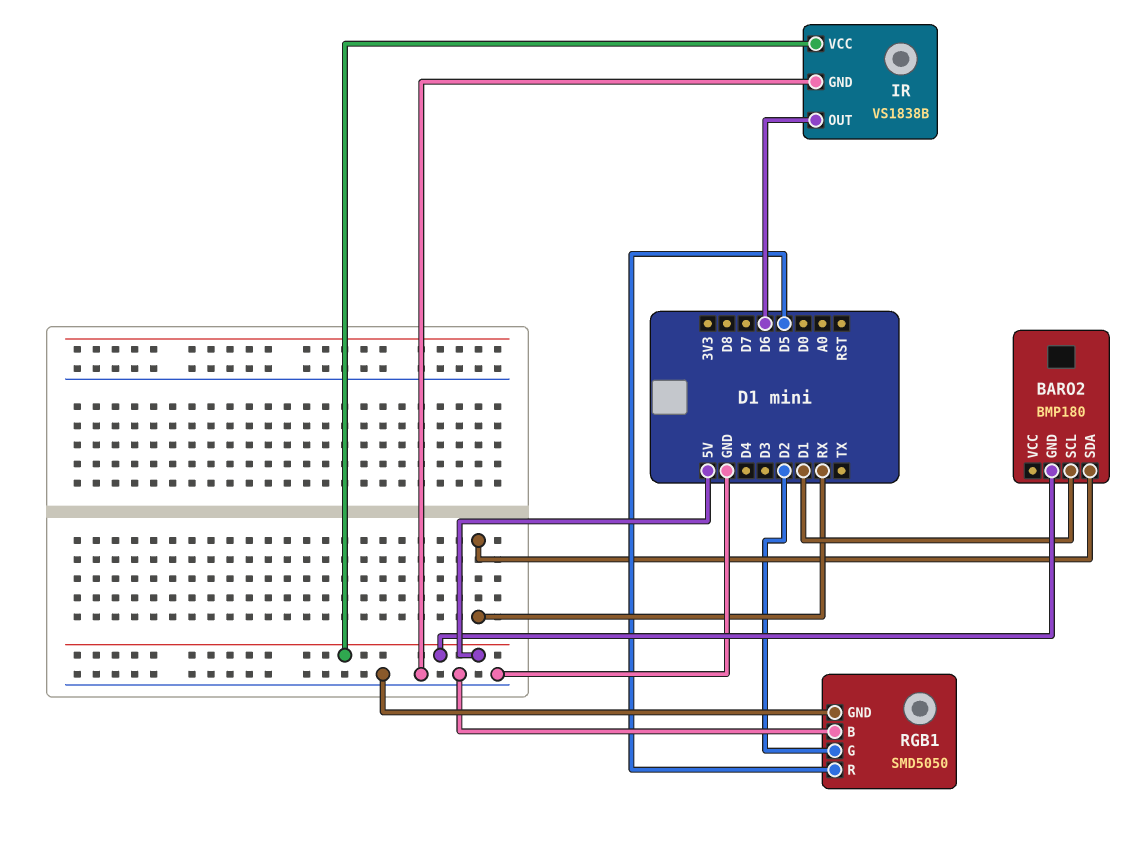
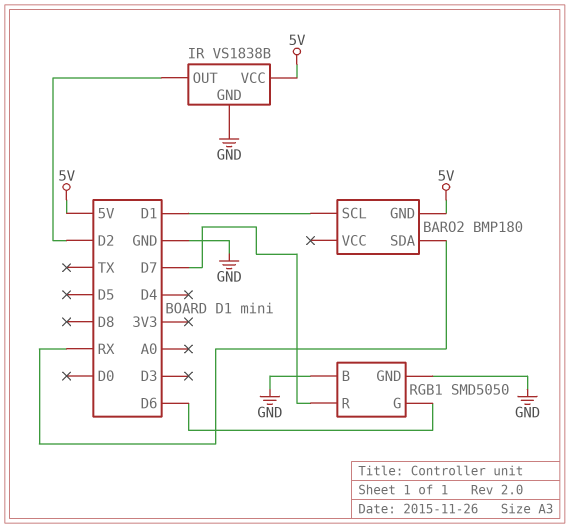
IR pin OUT: D6 -> D2
RGB1 pin G: D2 -> D6
RGB1 pin R: D5 -> D7

